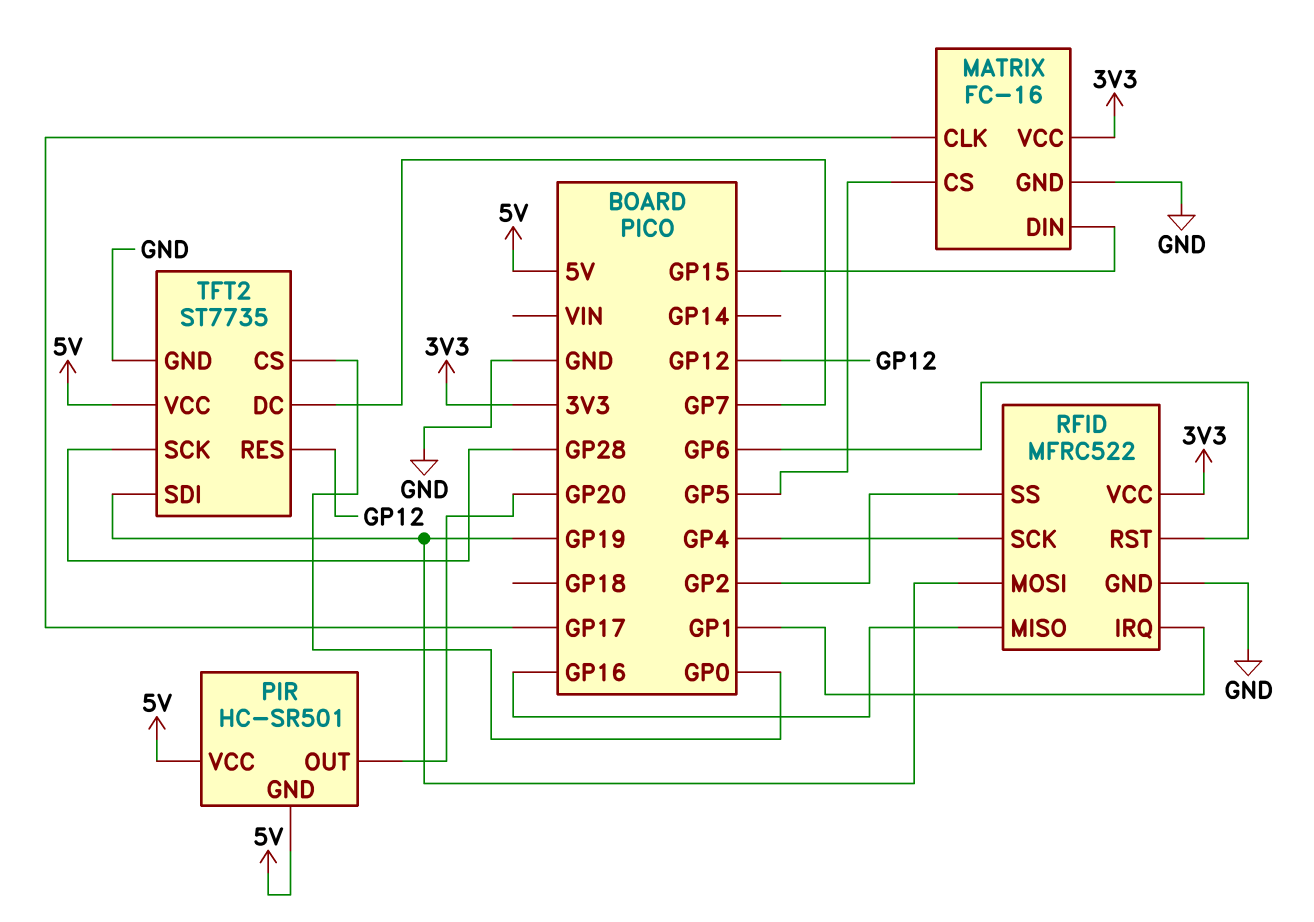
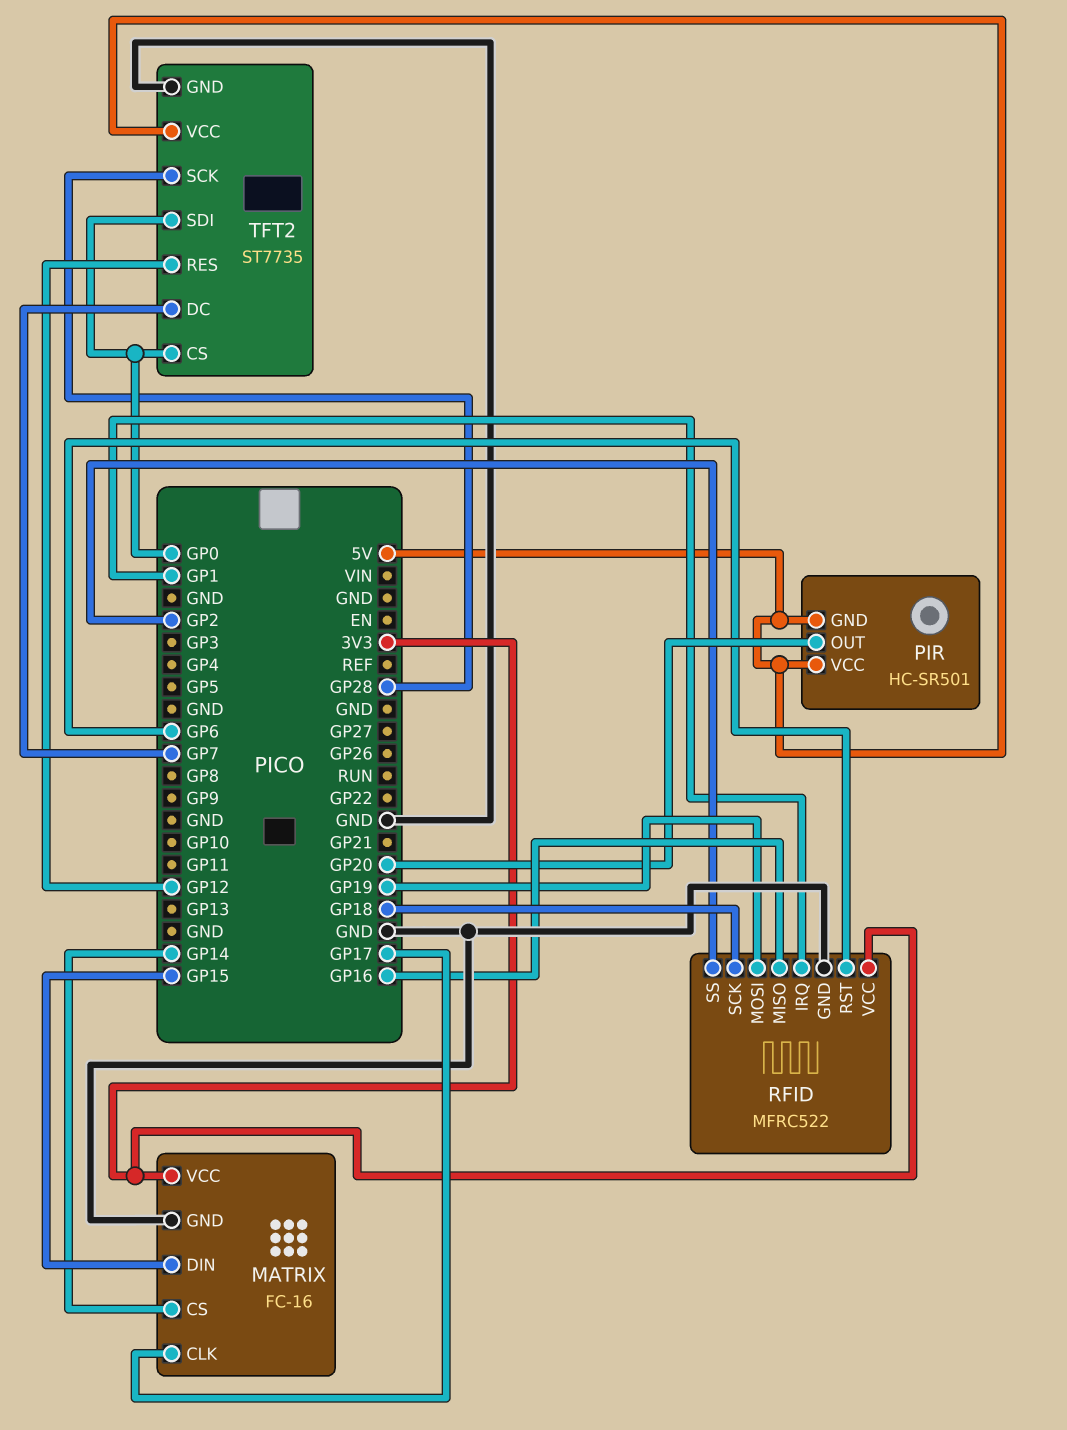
MATRIX pin CS: GP5 -> GP14
RFID pin SCK: GP4 -> GP18
TFT2 pin SDI: GP19 -> GP0

